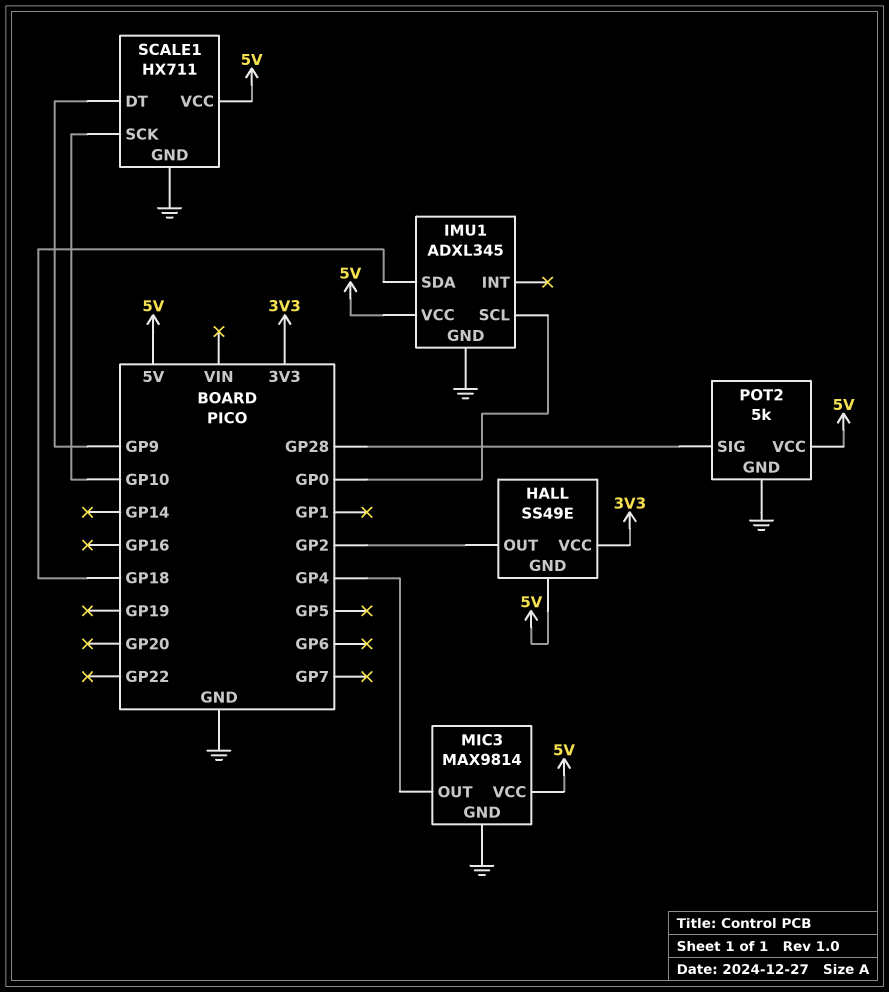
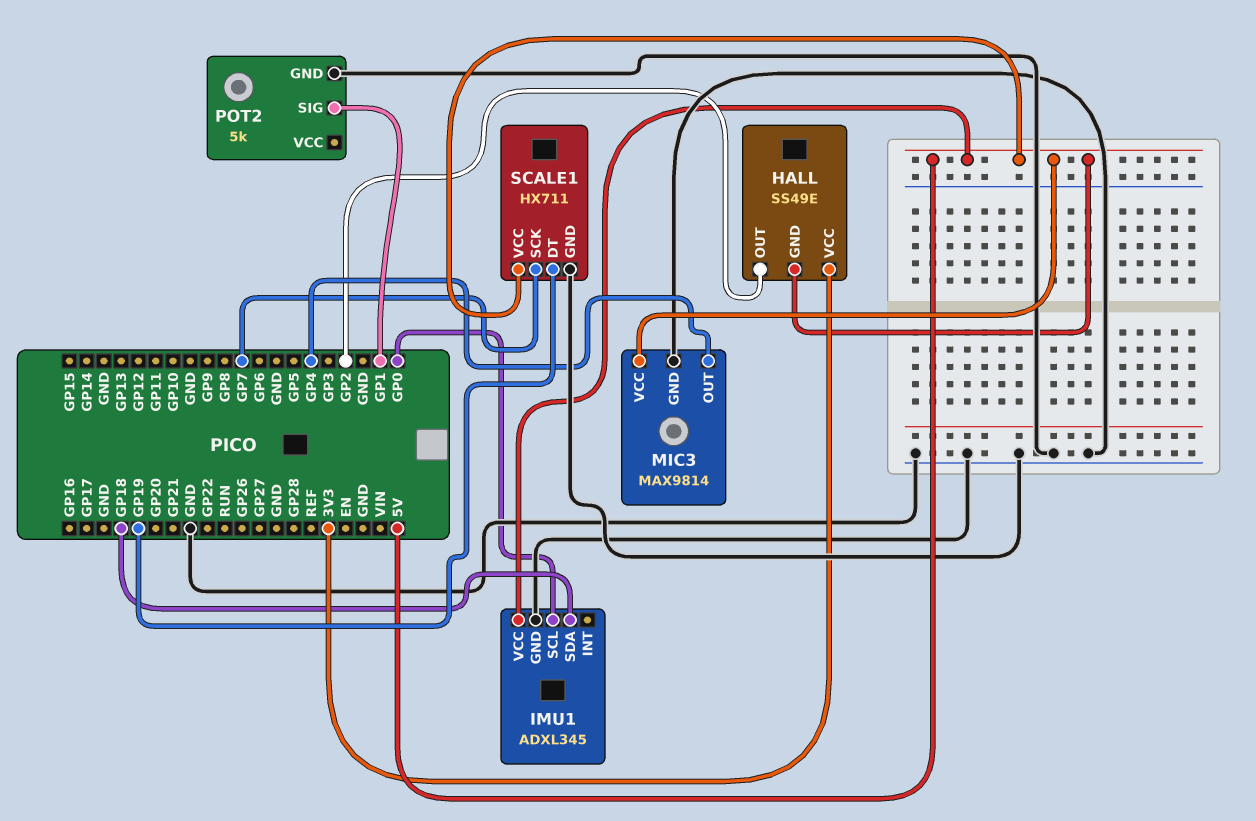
POT2 pin SIG: GP28 -> GP1
POT2 pin VCC: 5V -> none
SCALE1 pin DT: GP9 -> GP19
SCALE1 pin SCK: GP10 -> GP7

